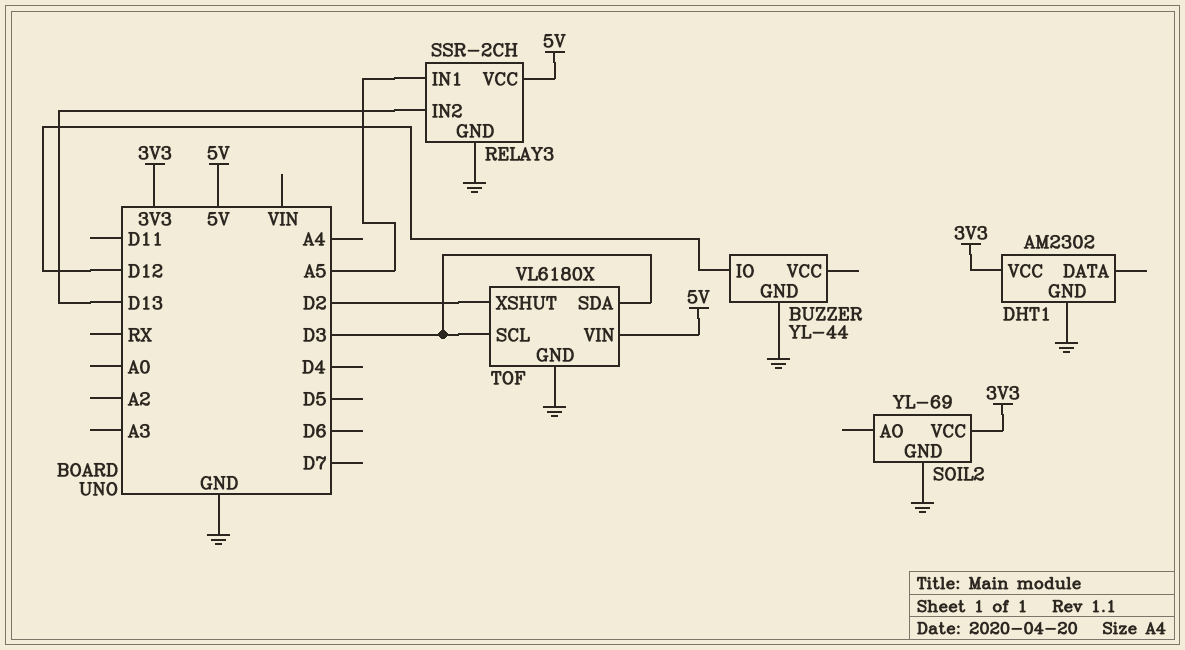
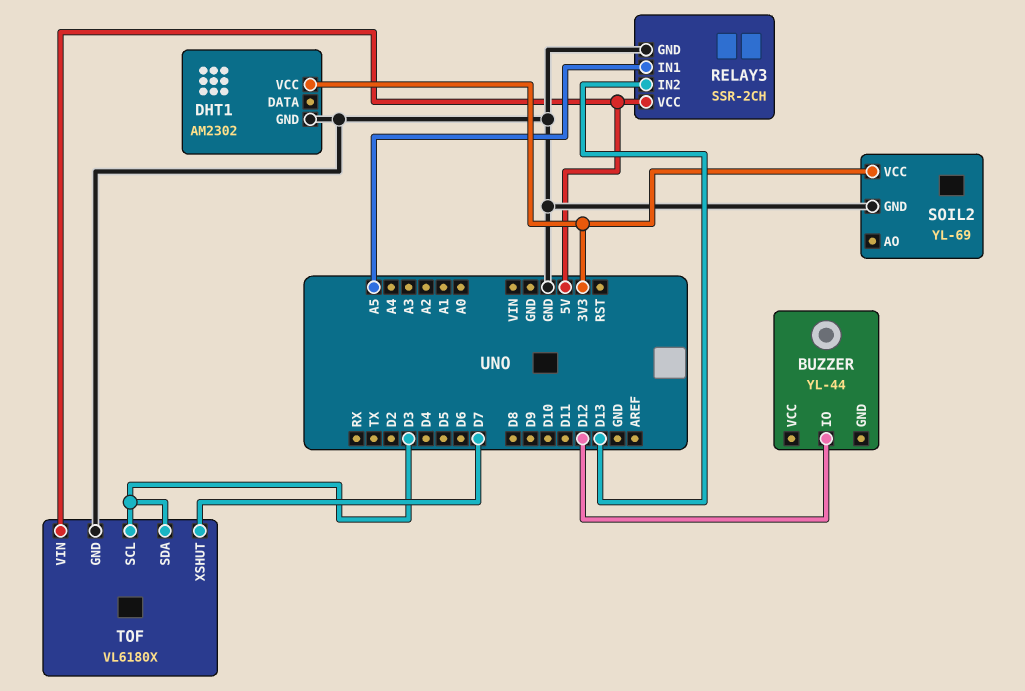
BUZZER pin GND: GND -> none
TOF pin XSHUT: D2 -> D7

